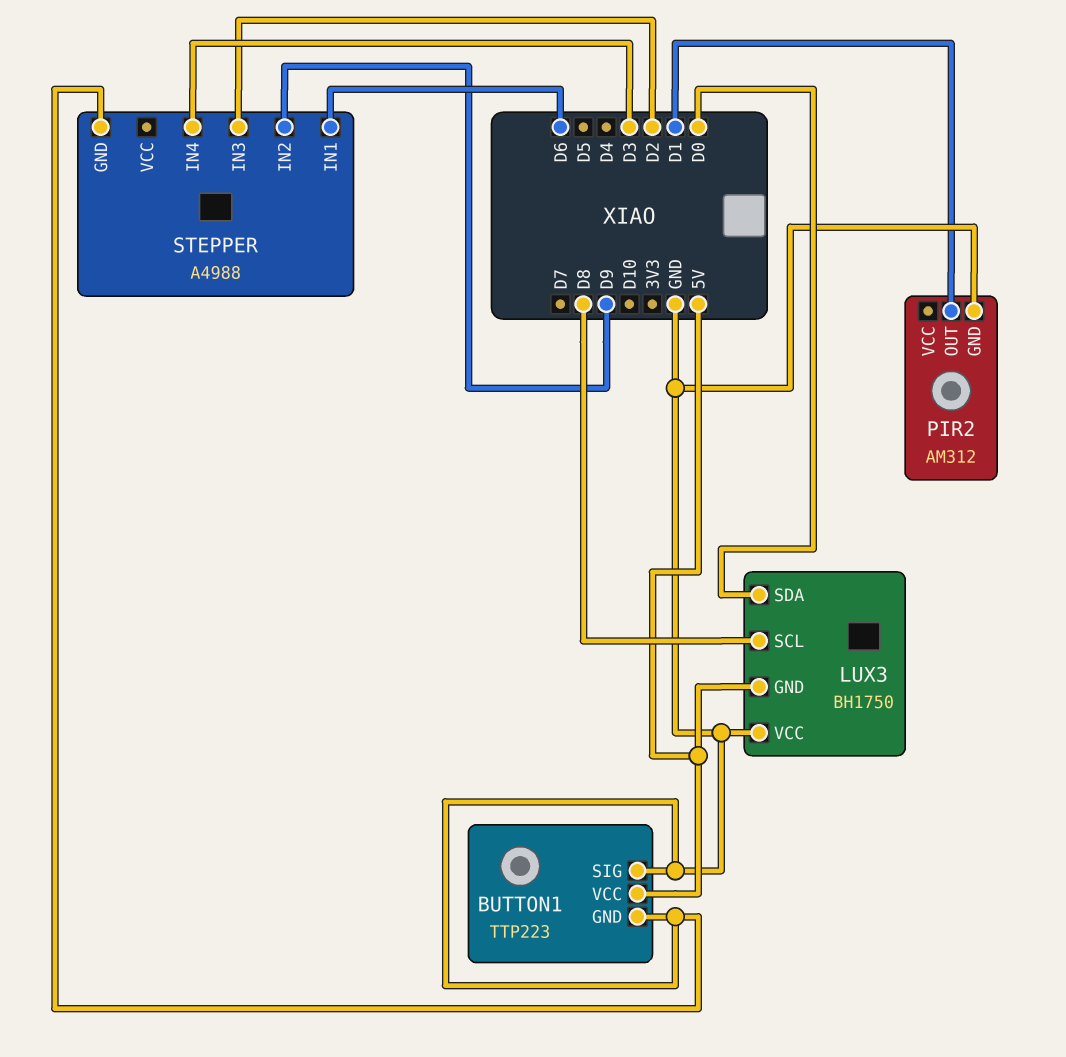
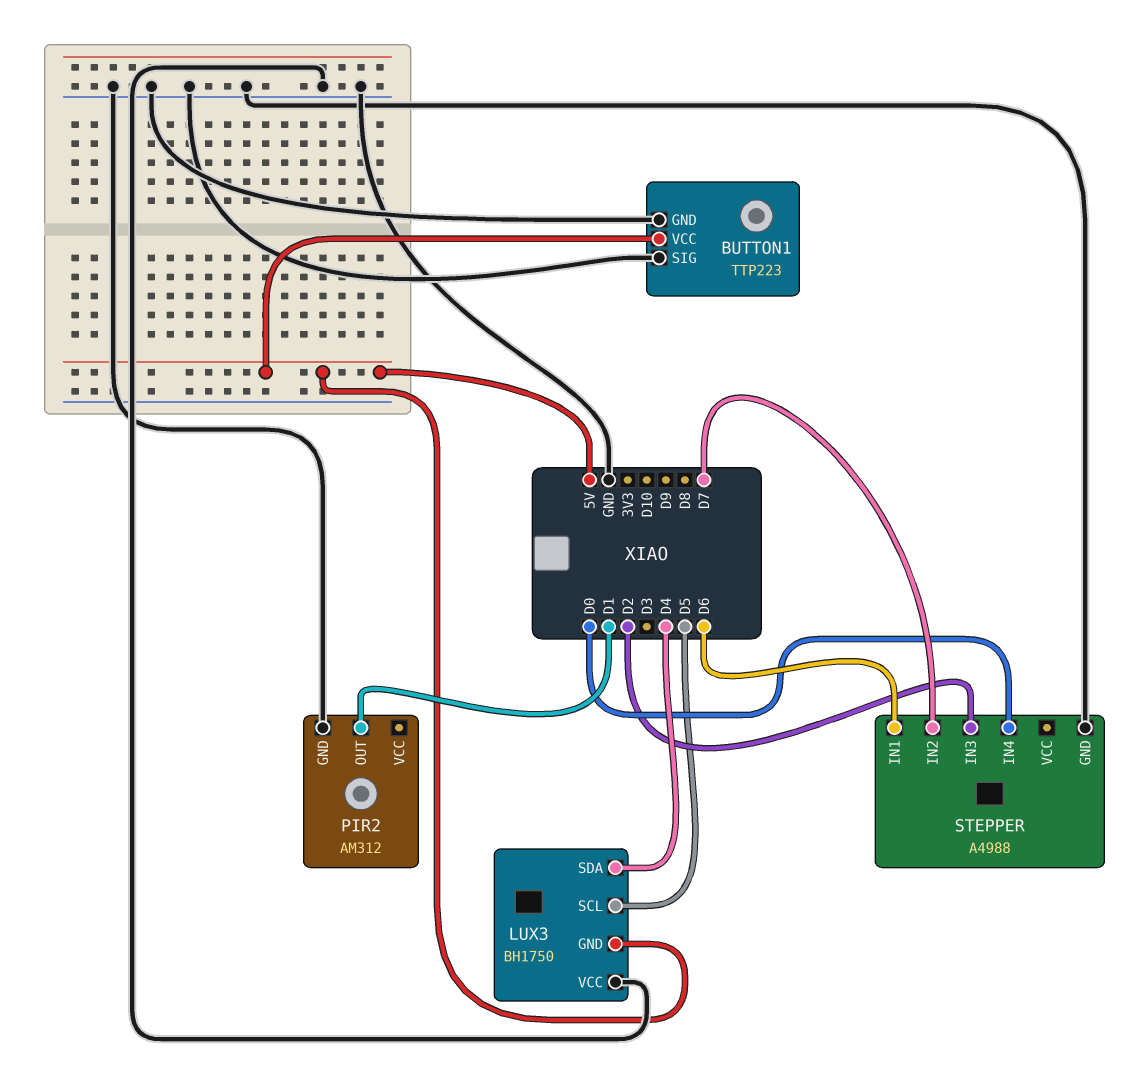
LUX3 pin SCL: D8 -> D5
LUX3 pin SDA: D0 -> D4
STEPPER pin IN2: D9 -> D7
STEPPER pin IN4: D3 -> D0

